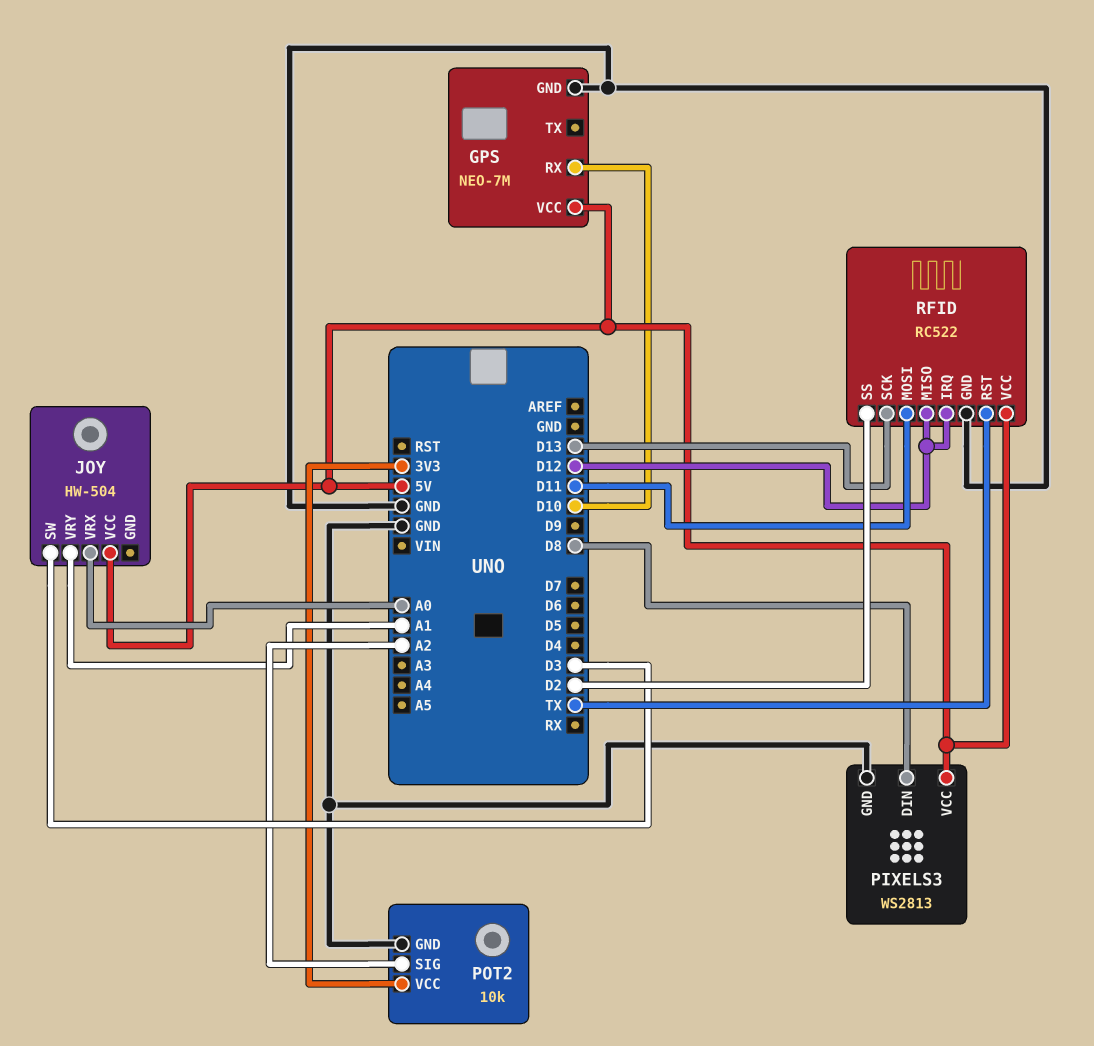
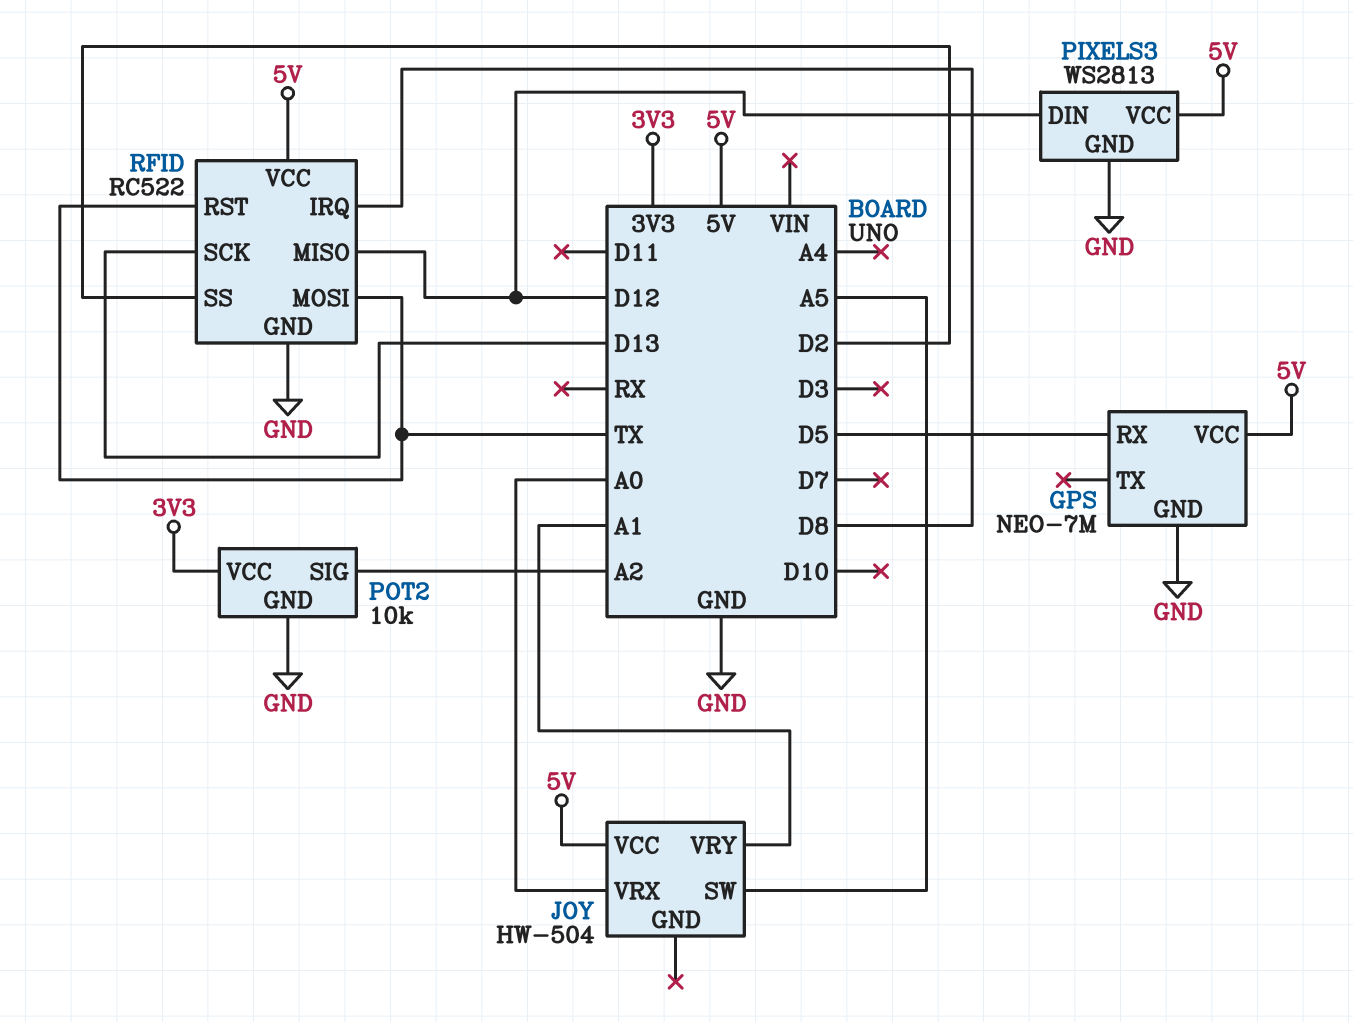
GPS pin RX: D10 -> D5
JOY pin SW: D3 -> A5
PIXELS3 pin DIN: D8 -> D12
RFID pin IRQ: D12 -> D8
RFID pin MOSI: D11 -> TX

